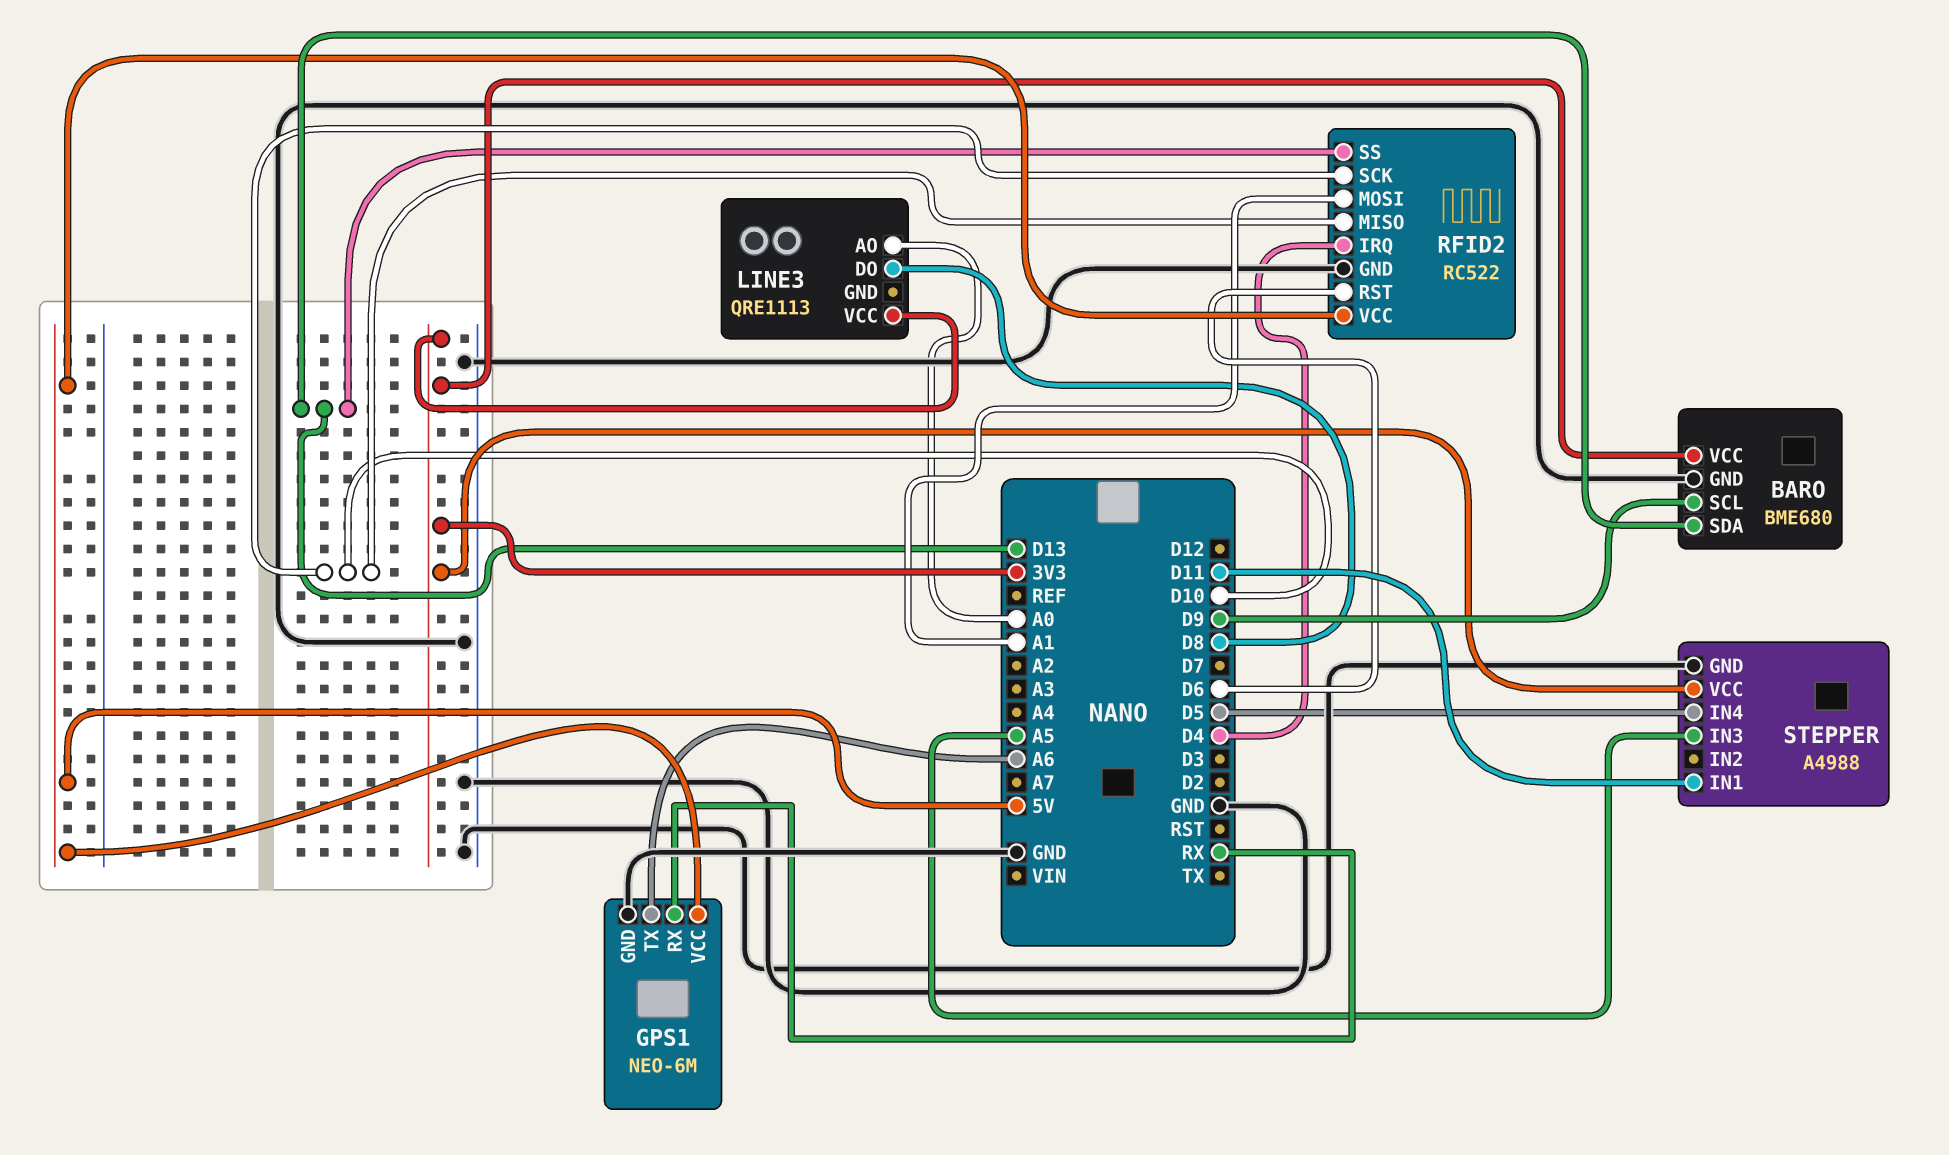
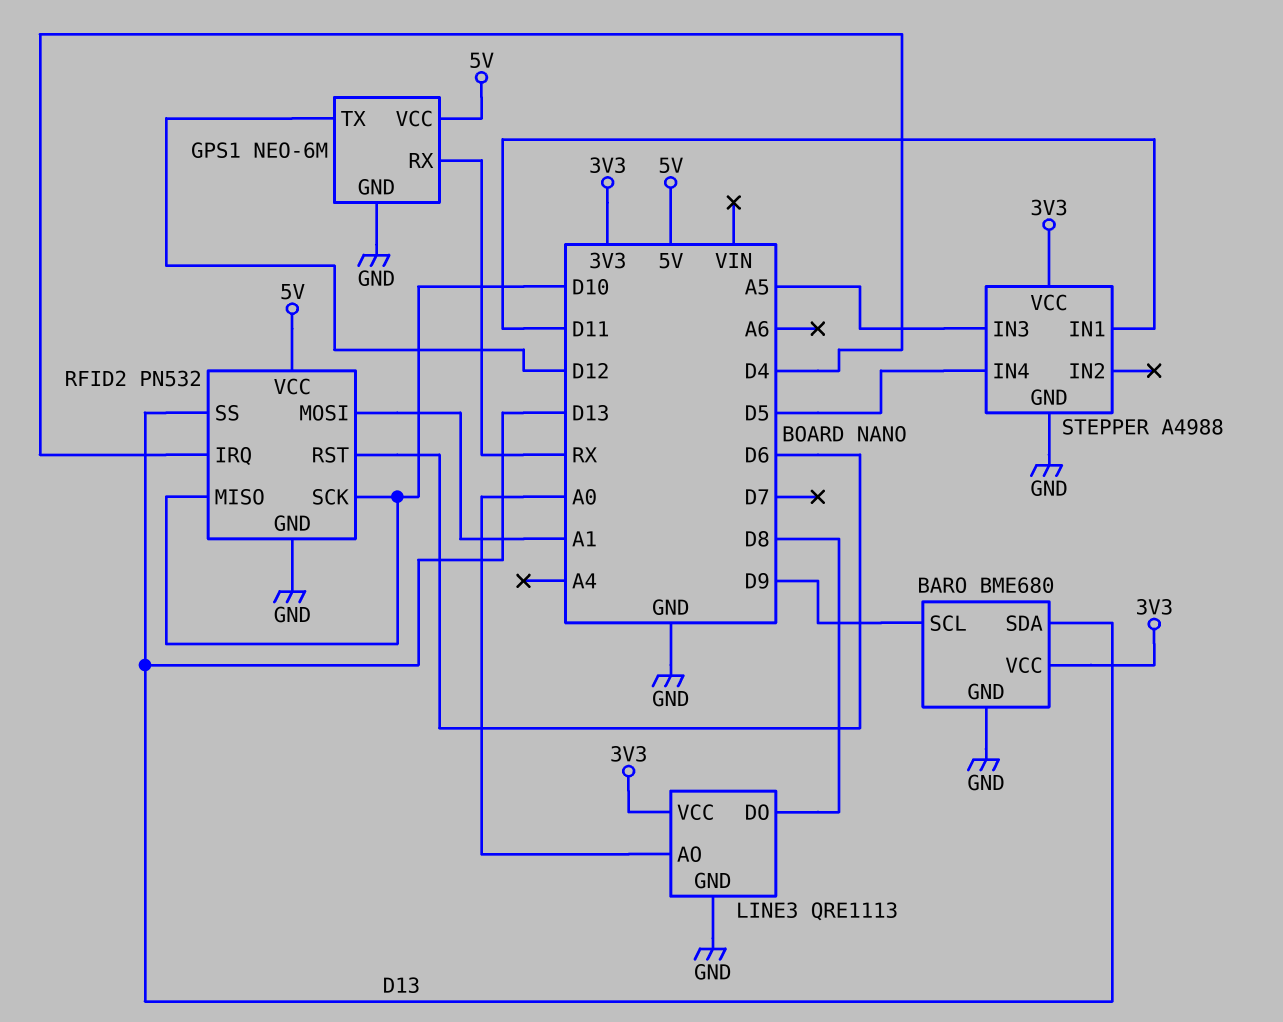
GPS1 pin TX: A6 -> D12
LINE3 pin GND: none -> GND
RFID2: RC522 -> PN532

